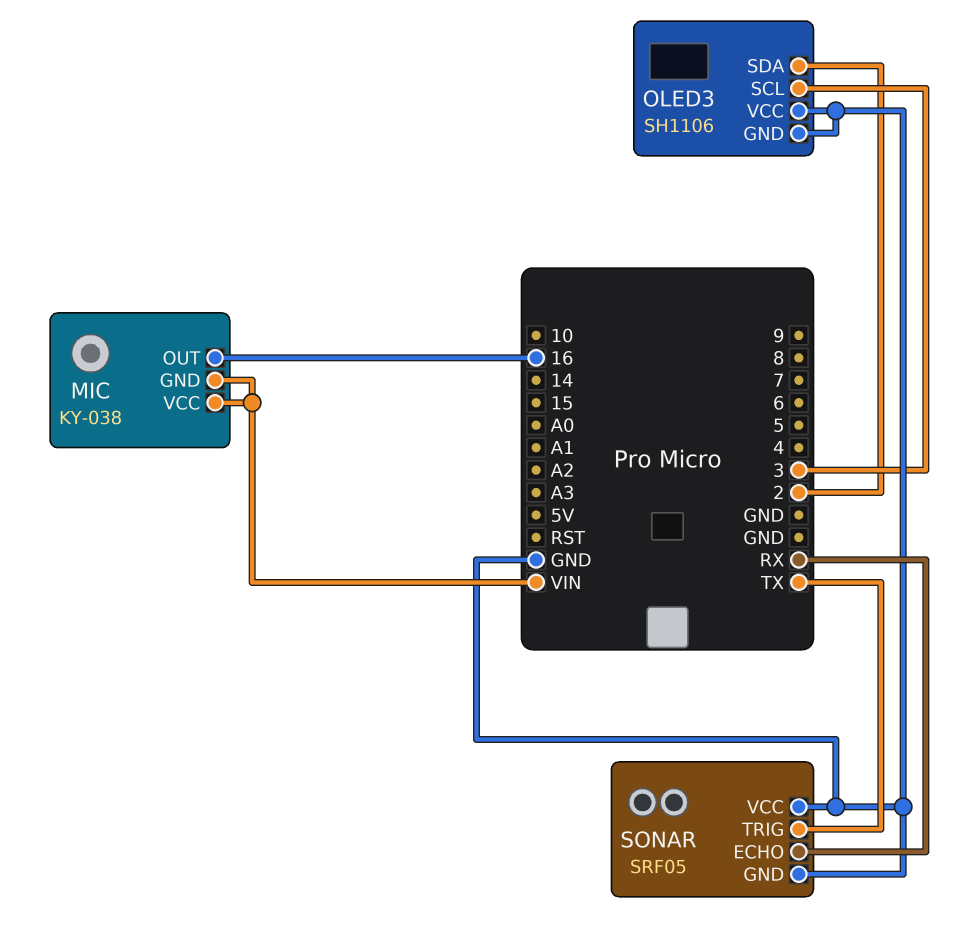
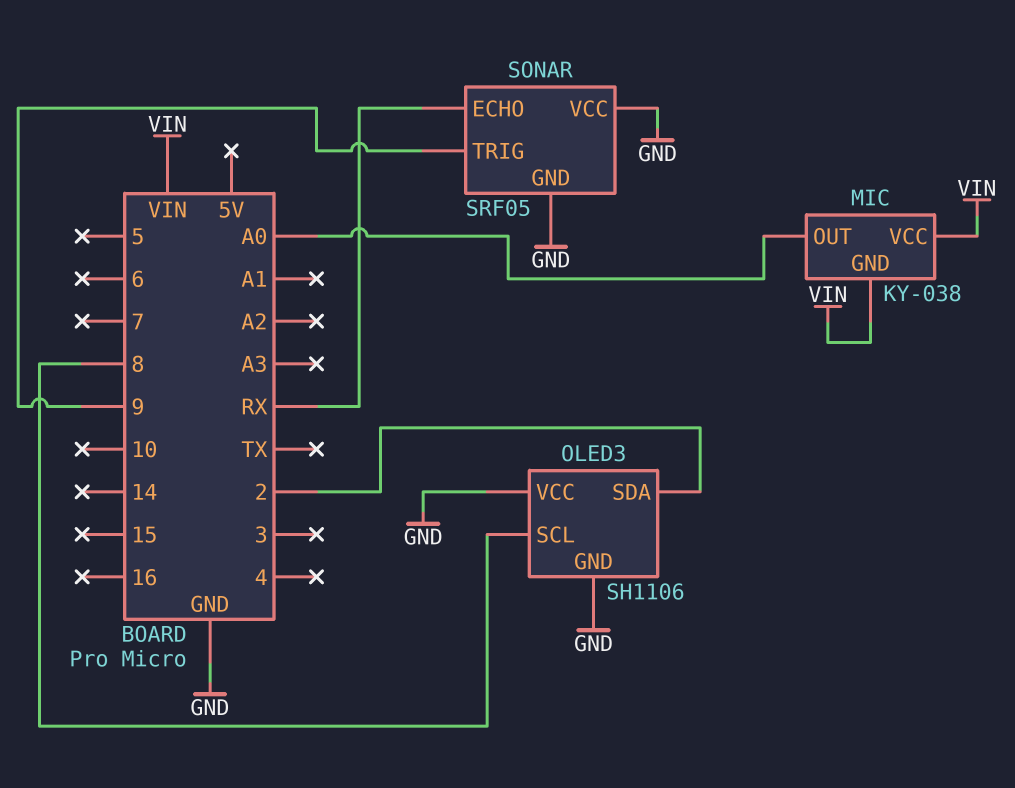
MIC pin OUT: 16 -> A0
OLED3 pin SCL: 3 -> 8
SONAR pin TRIG: TX -> 9

